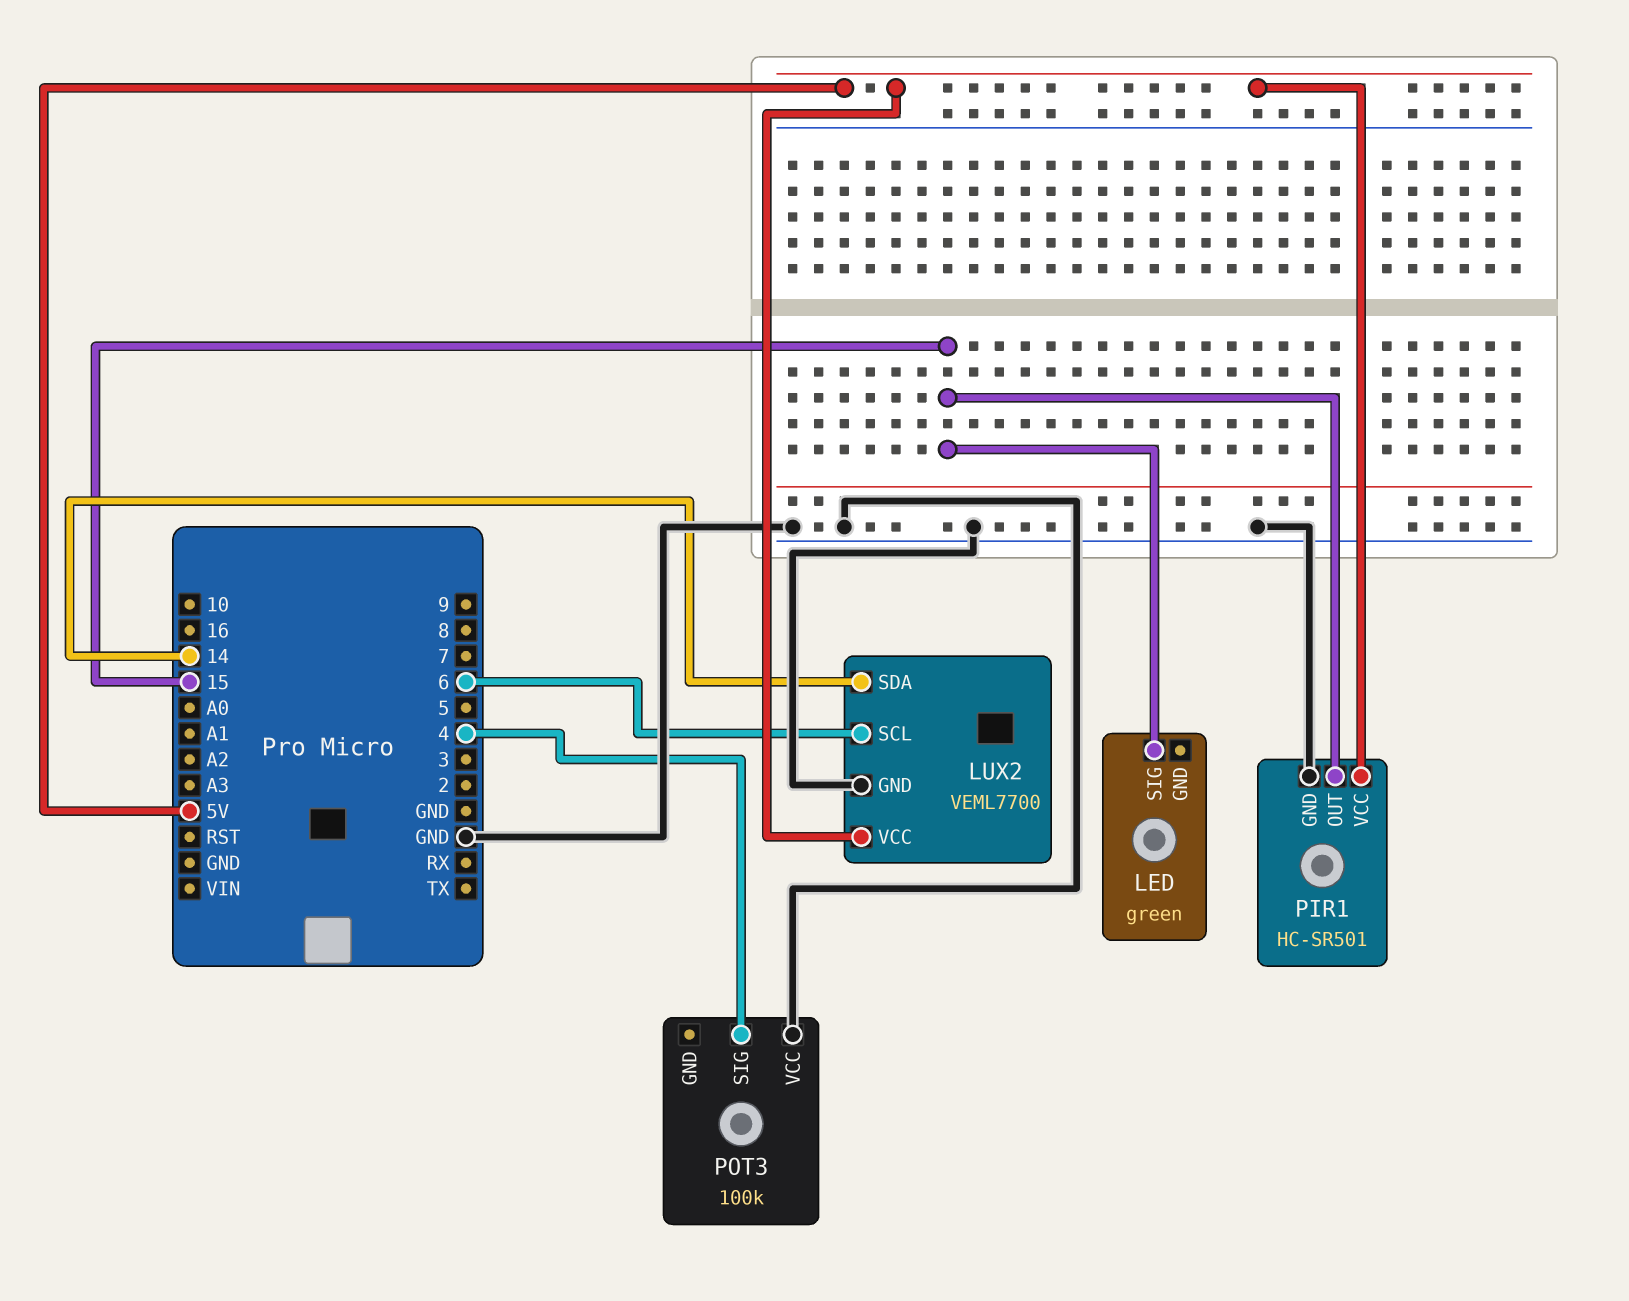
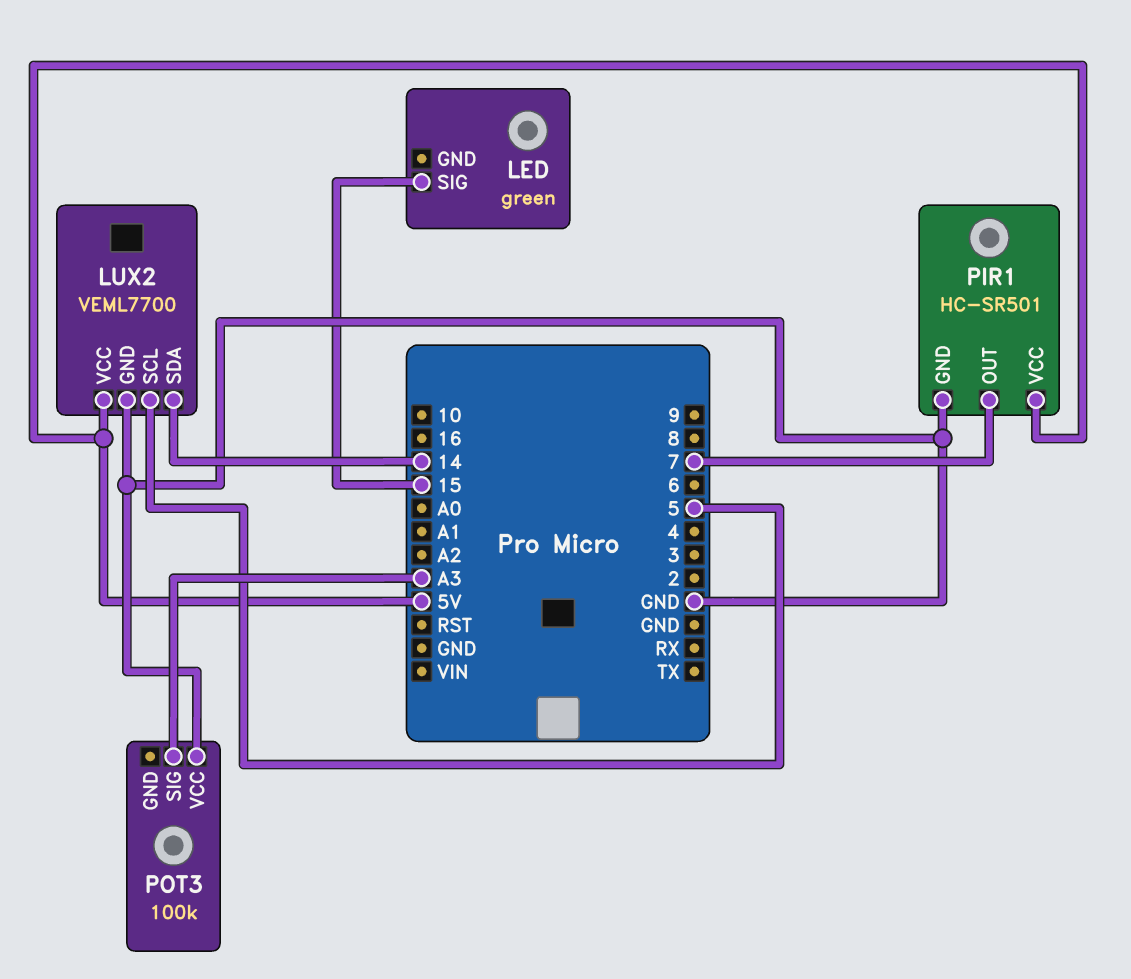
LUX2 pin SCL: 6 -> 5
PIR1 pin OUT: 15 -> 7
POT3 pin SIG: 4 -> A3

